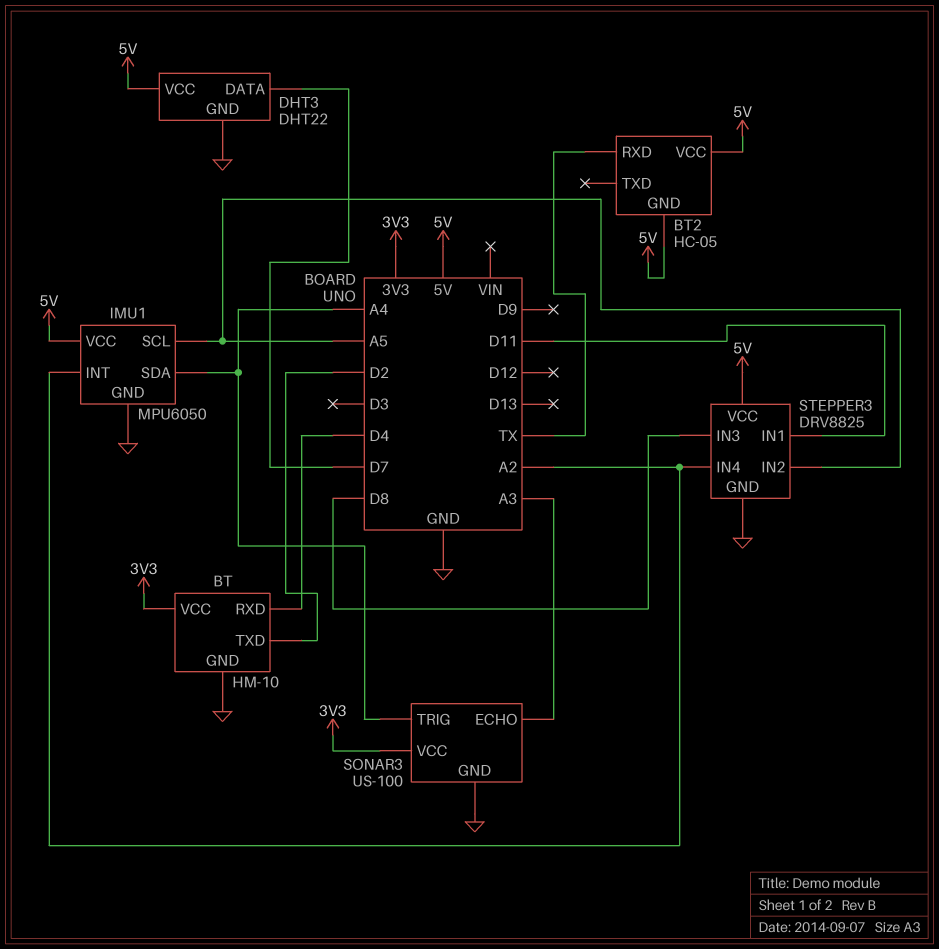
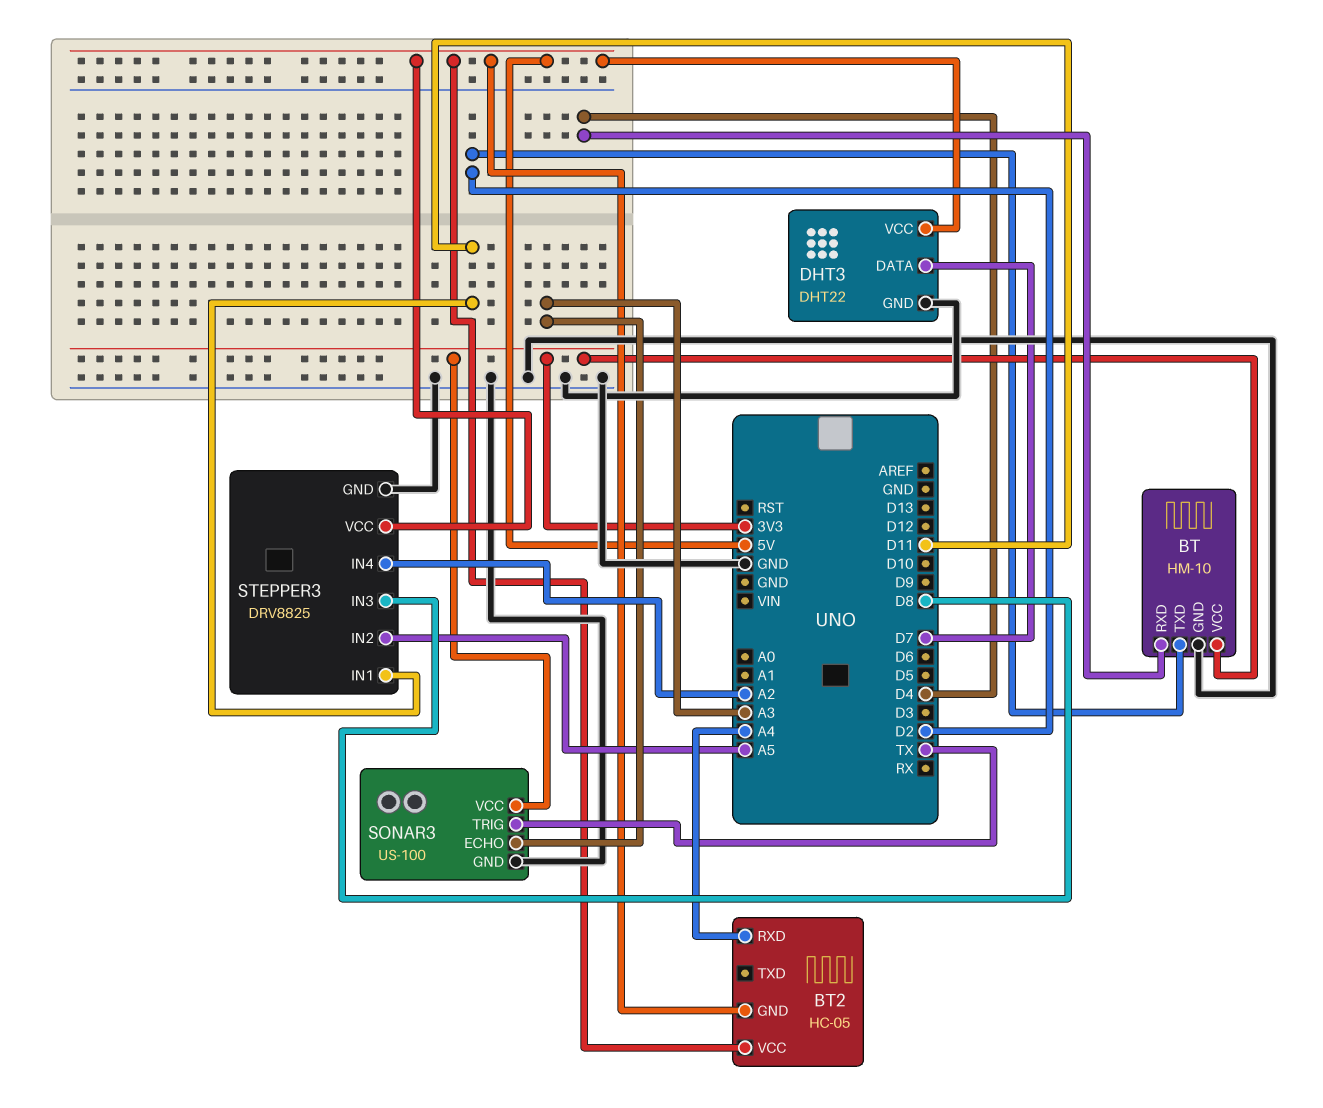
BT2 pin RXD: TX -> A4
IMU1: MPU6050 -> none
IMU1 pin GND: GND -> none
IMU1 pin INT: A2 -> none
IMU1 pin SCL: A5 -> none
IMU1 pin SDA: A4 -> none
IMU1 pin VCC: 5V -> none
SONAR3 pin TRIG: A4 -> TX

